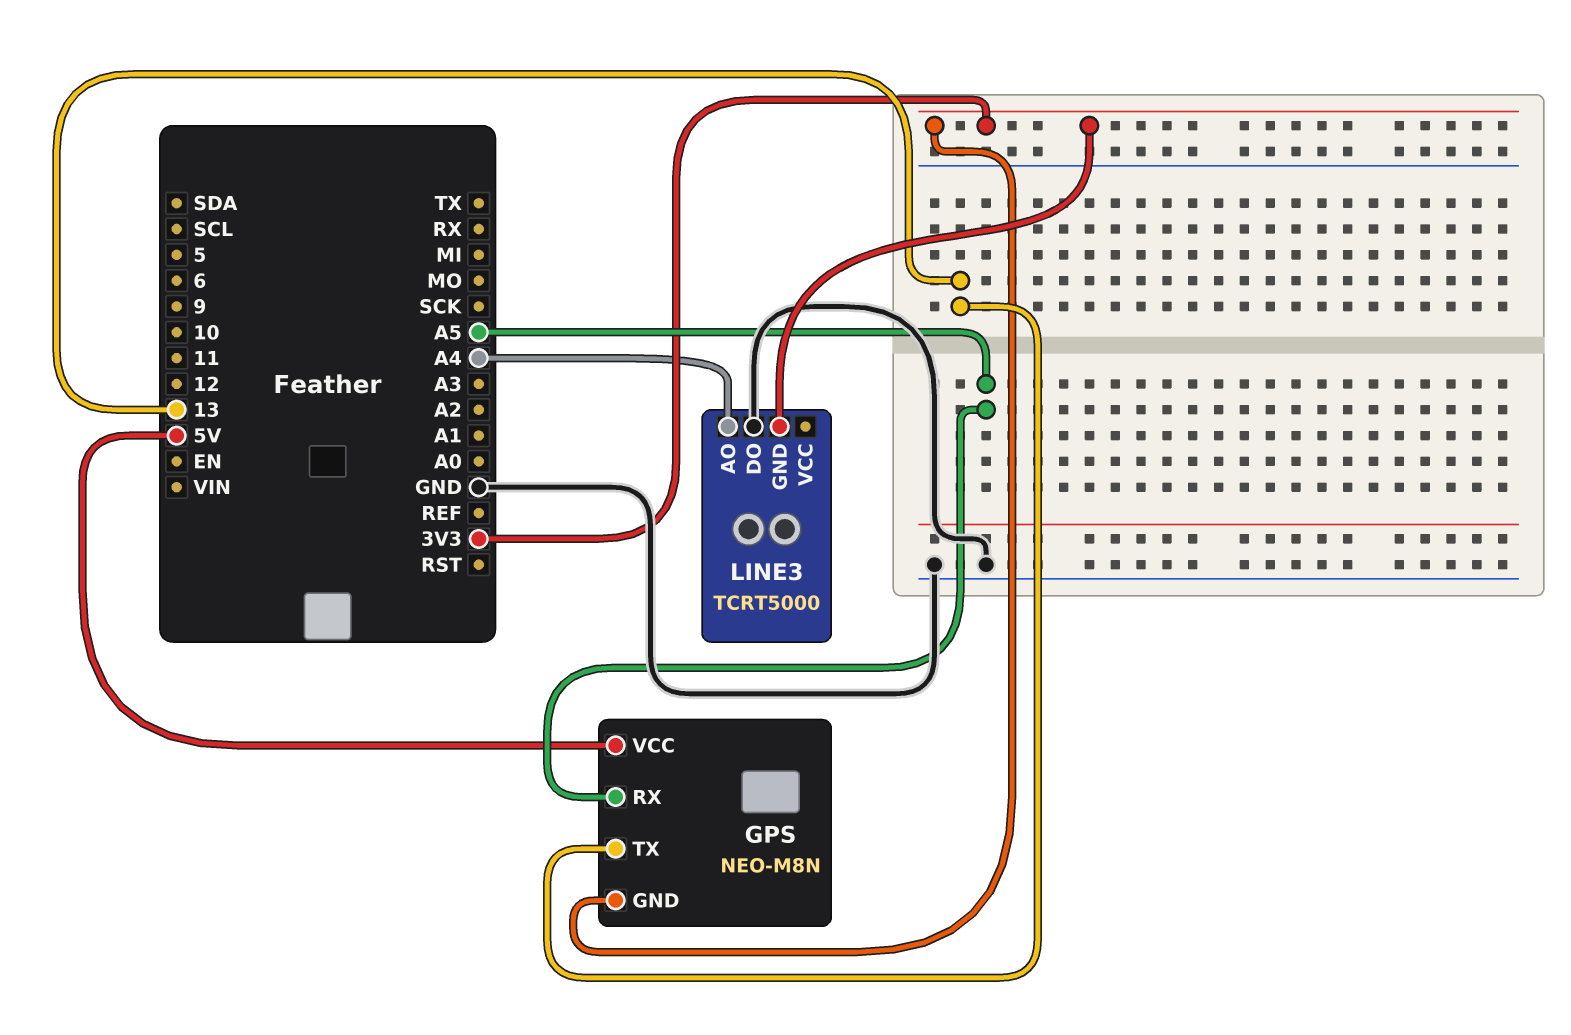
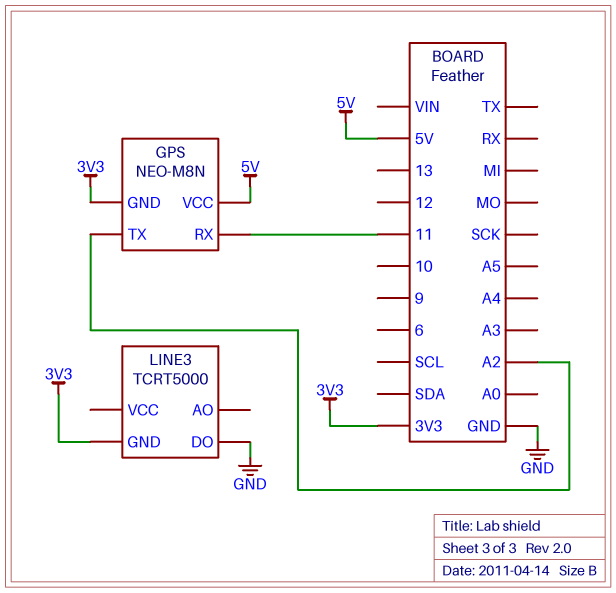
GPS pin RX: A5 -> 11
GPS pin TX: 13 -> A2
LINE3 pin AO: A4 -> none

